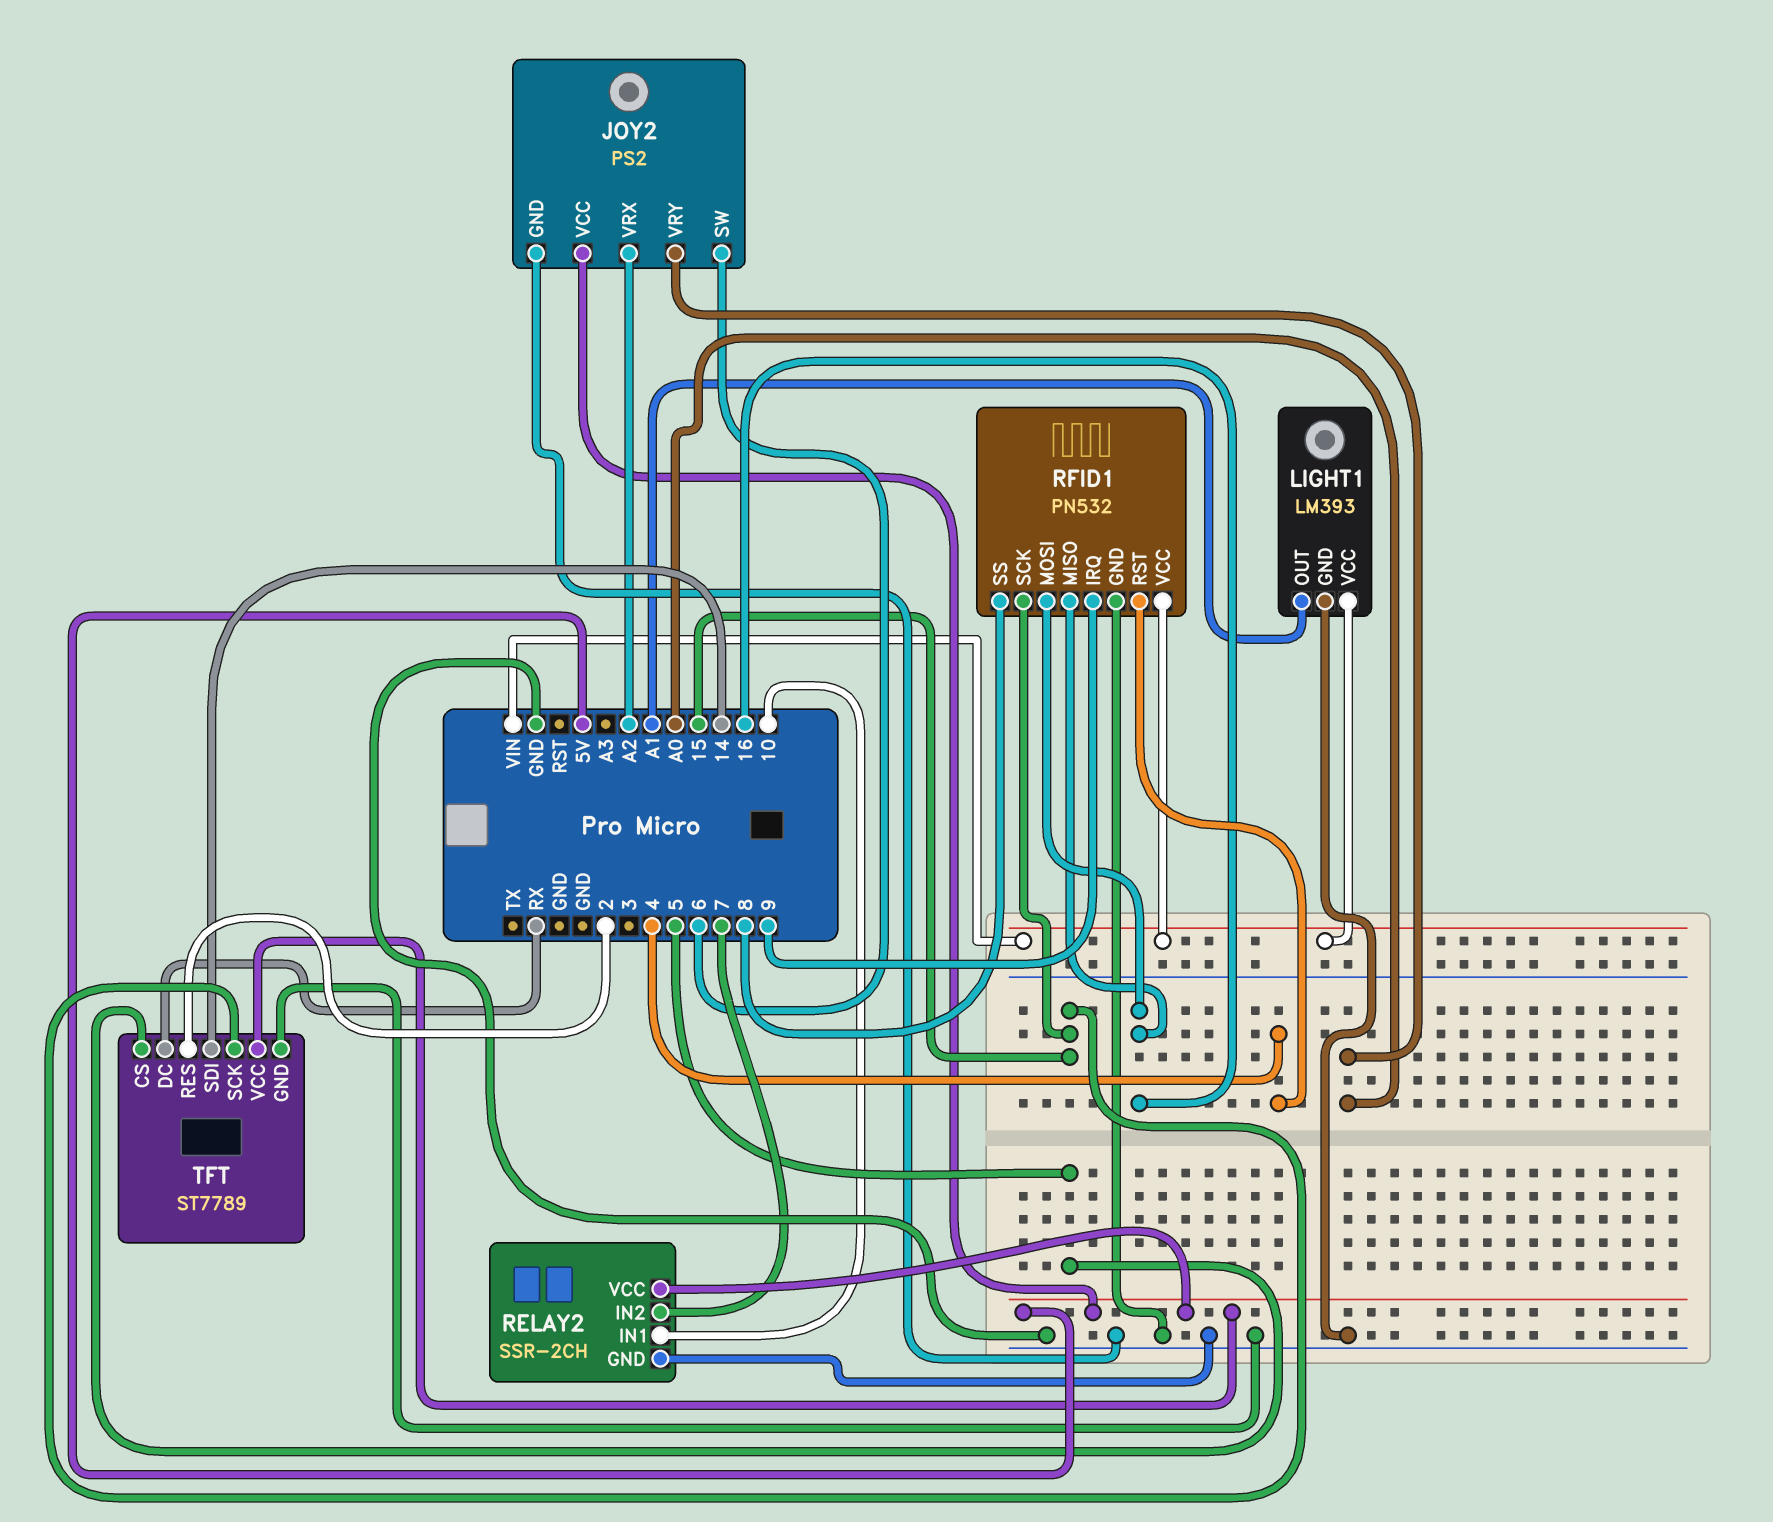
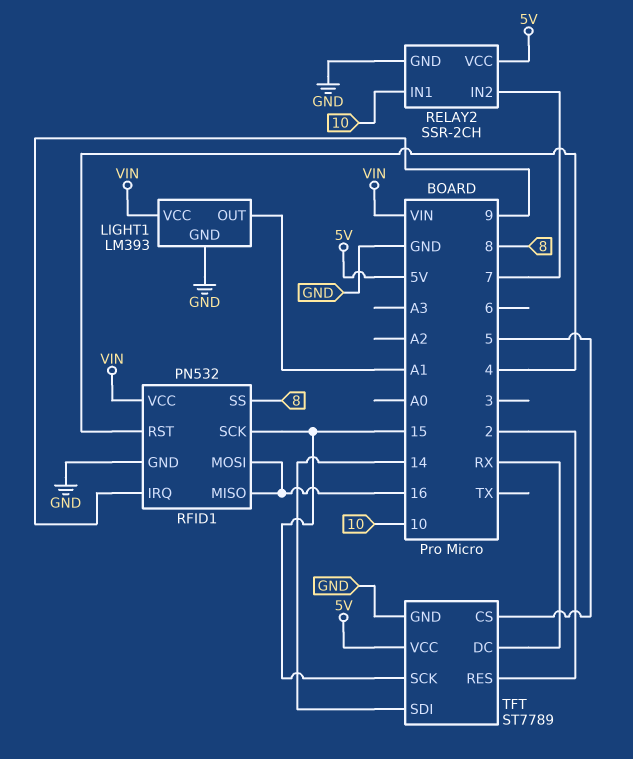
JOY2: PS2 -> none
JOY2 pin GND: GND -> none
JOY2 pin SW: 6 -> none
JOY2 pin VCC: 5V -> none
JOY2 pin VRX: A2 -> none
JOY2 pin VRY: A0 -> none

